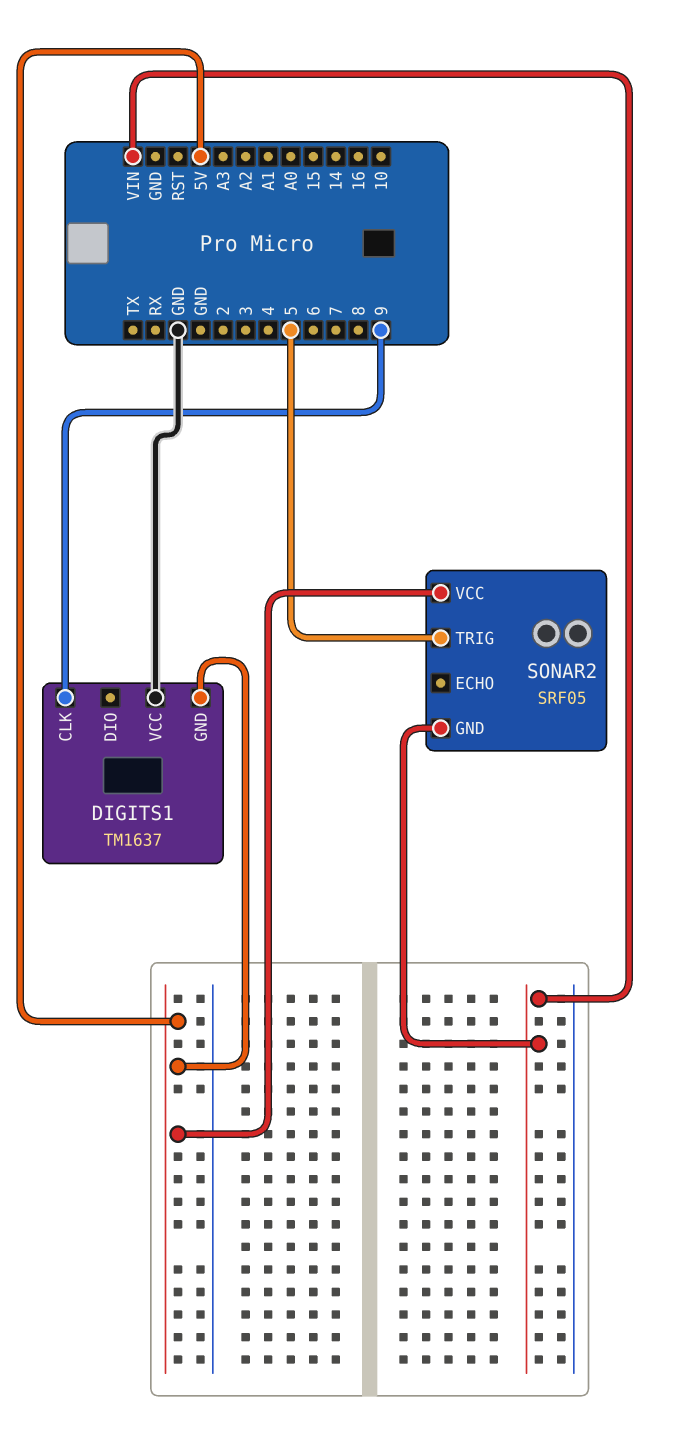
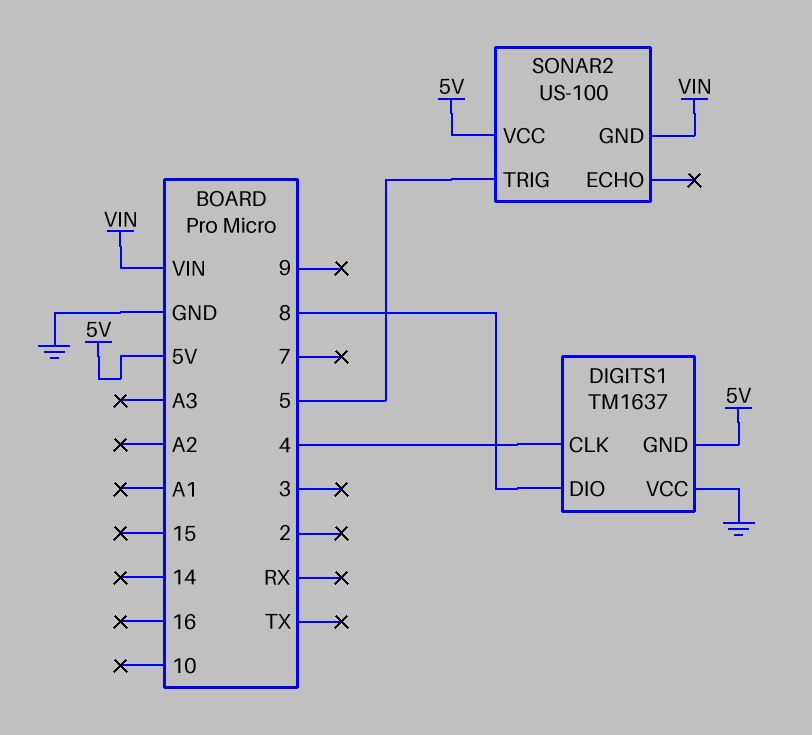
DIGITS1 pin CLK: 9 -> 4
DIGITS1 pin DIO: none -> 8
SONAR2: SRF05 -> US-100

